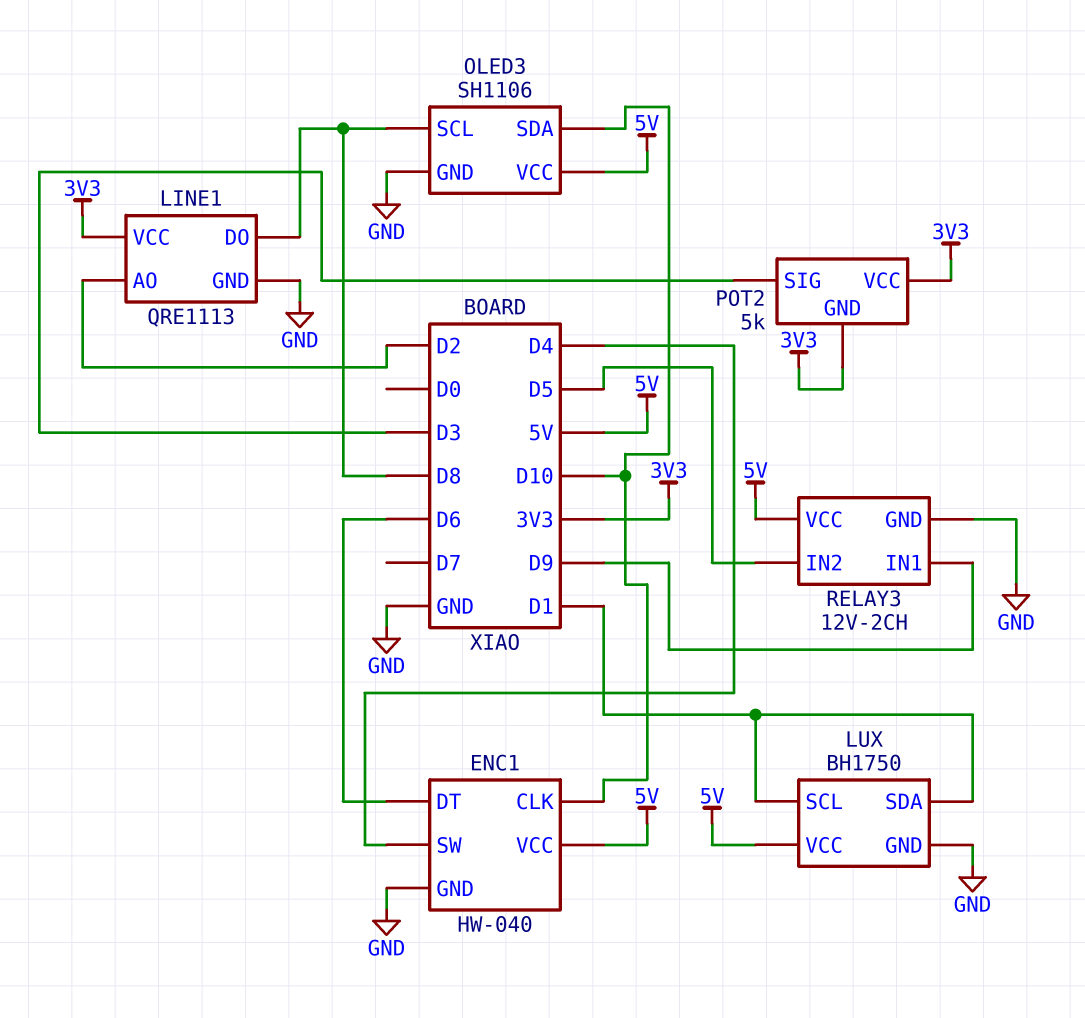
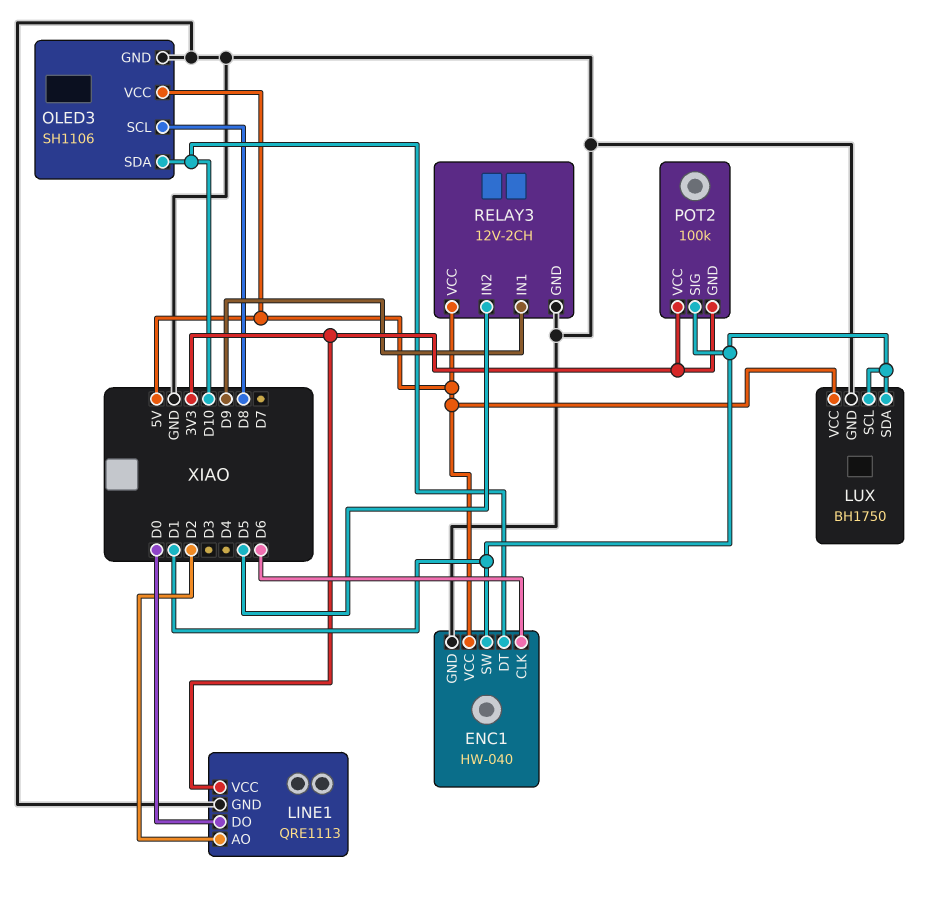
ENC1 pin CLK: D10 -> D6
ENC1 pin DT: D6 -> D10
ENC1 pin SW: D4 -> D1
LINE1 pin DO: D8 -> D0
POT2: 5k -> 100k
POT2 pin SIG: D3 -> D1

